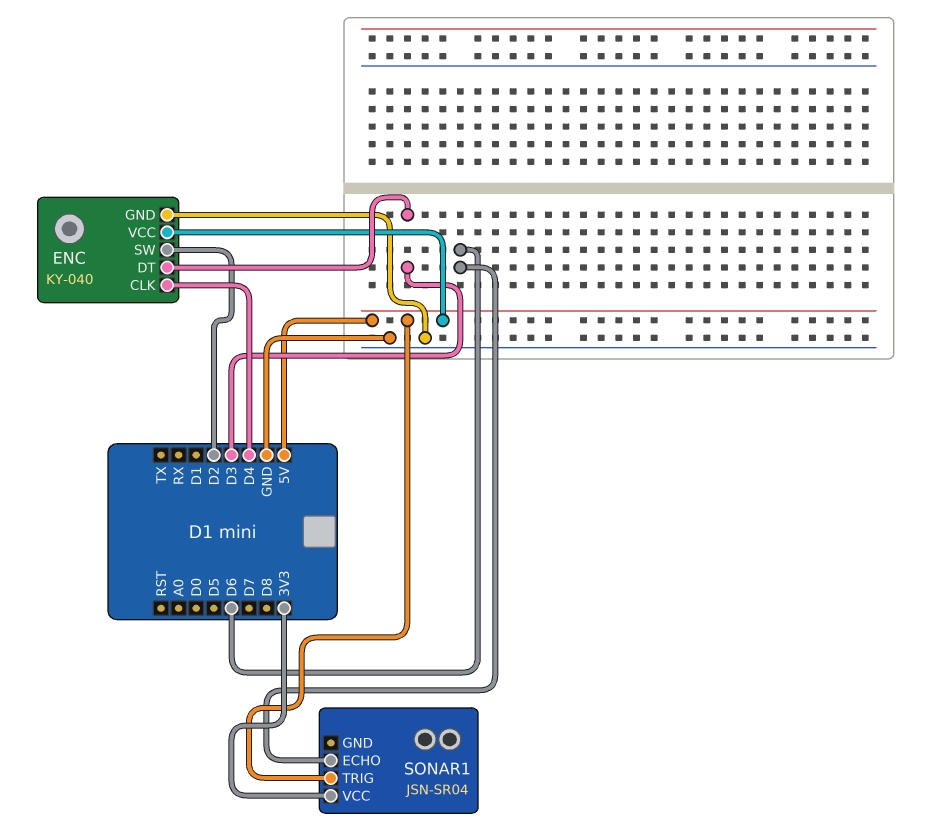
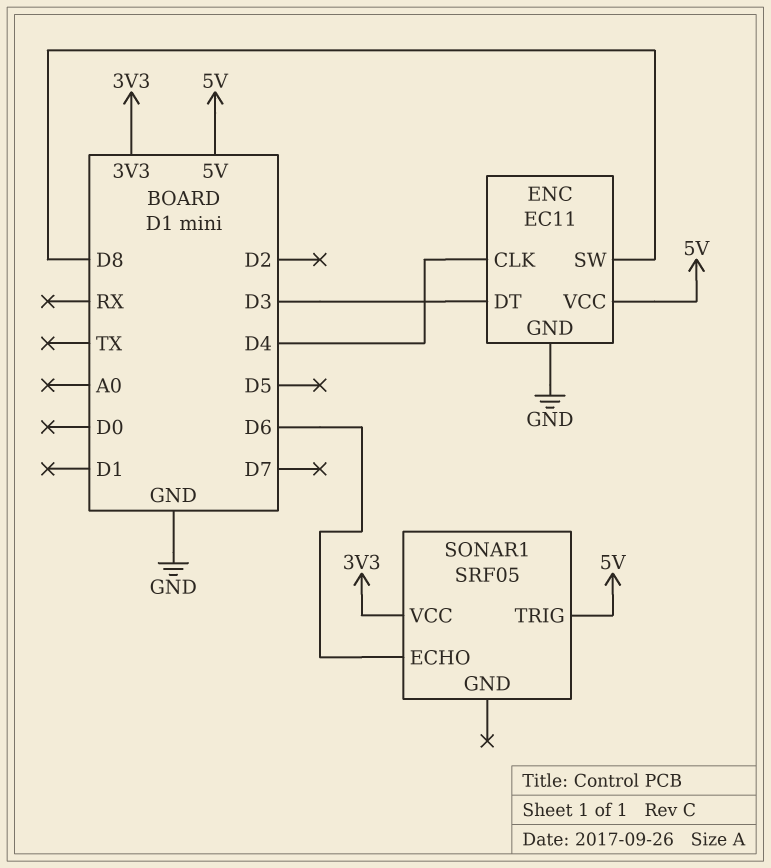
ENC: KY-040 -> EC11
ENC pin SW: D2 -> D8
SONAR1: JSN-SR04 -> SRF05

